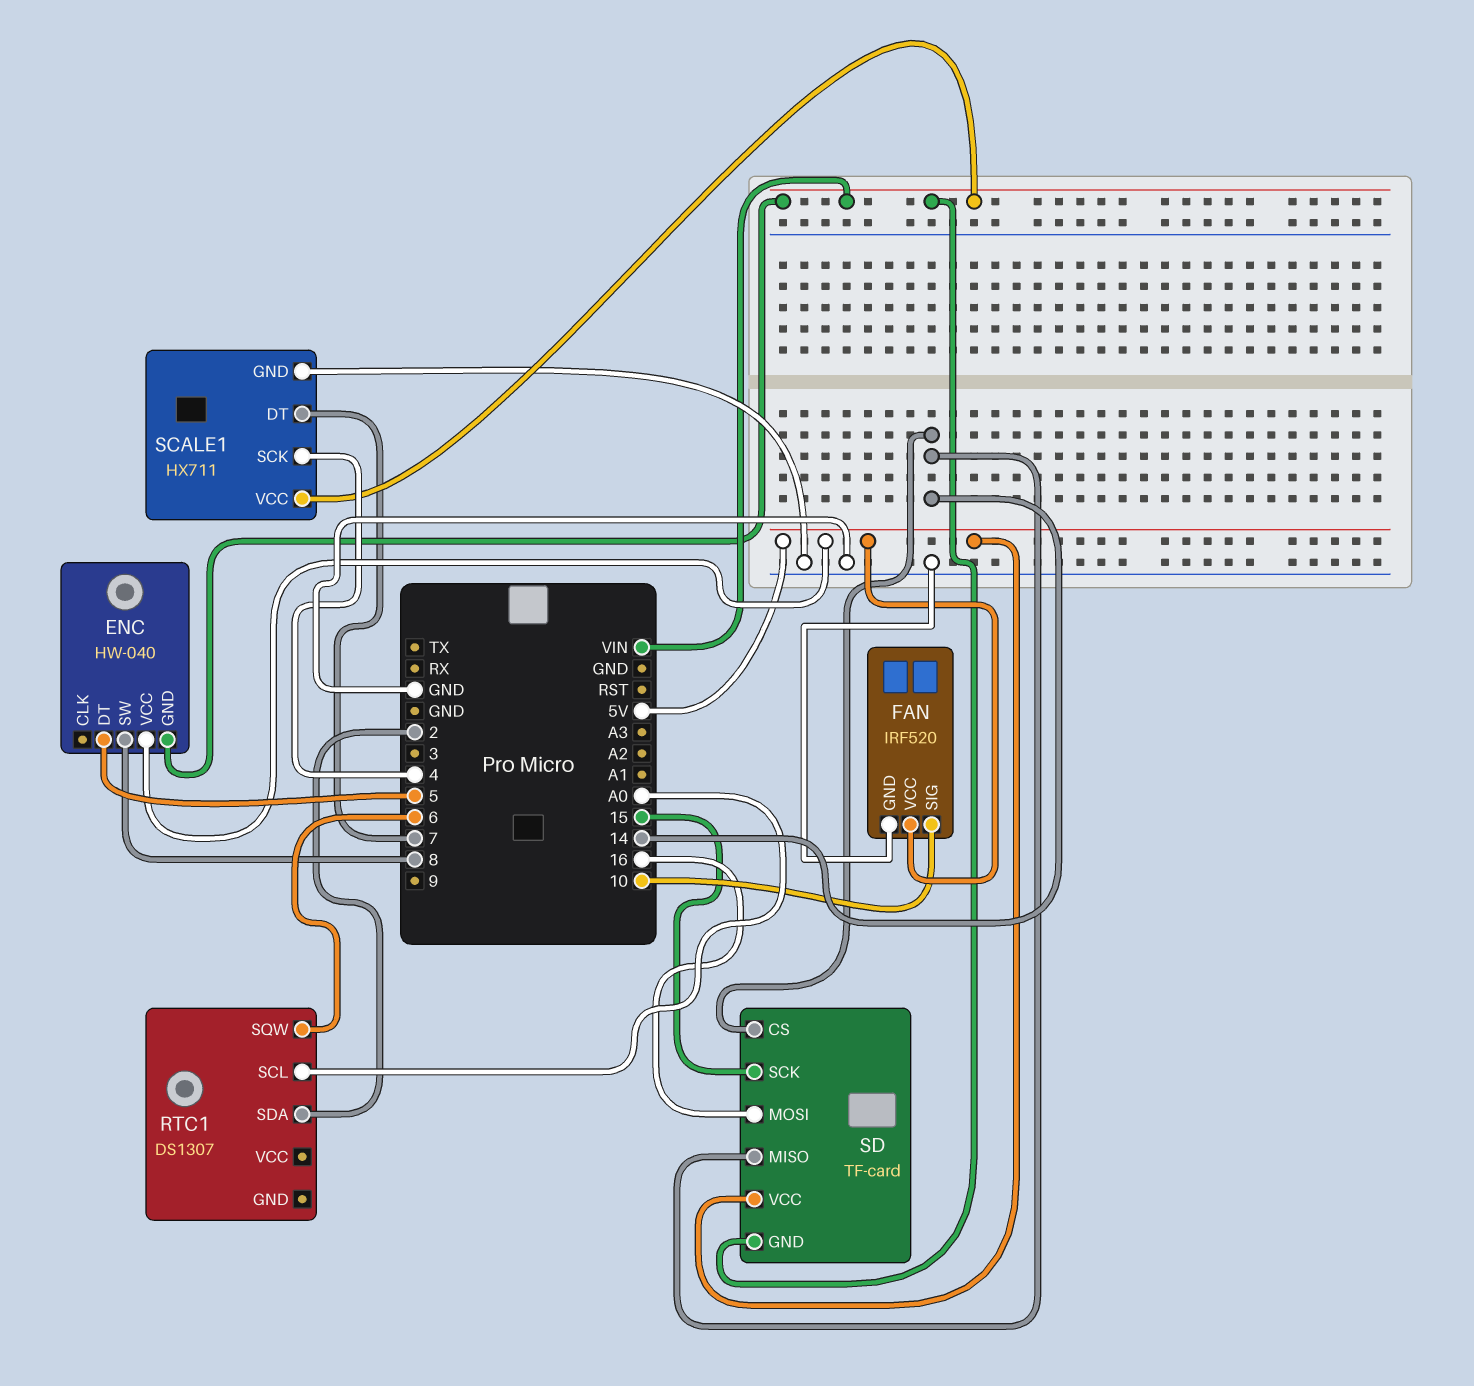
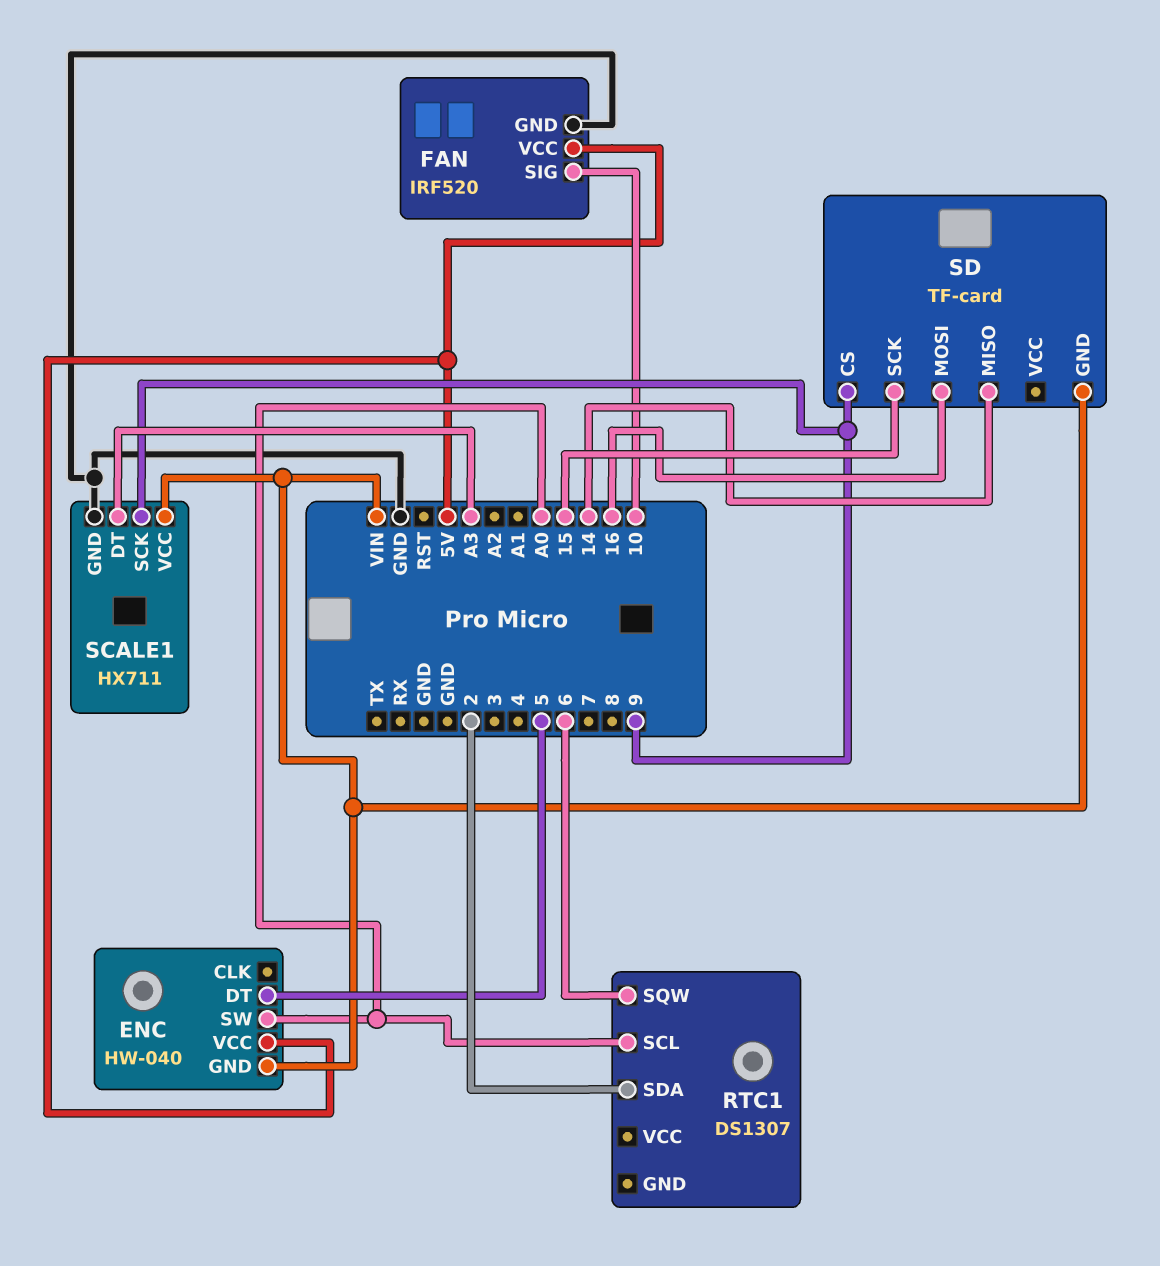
ENC pin SW: 8 -> A0
SCALE1 pin DT: 7 -> A3
SCALE1 pin SCK: 4 -> 9
SD pin CS: 14 -> 9
SD pin VCC: 5V -> none

